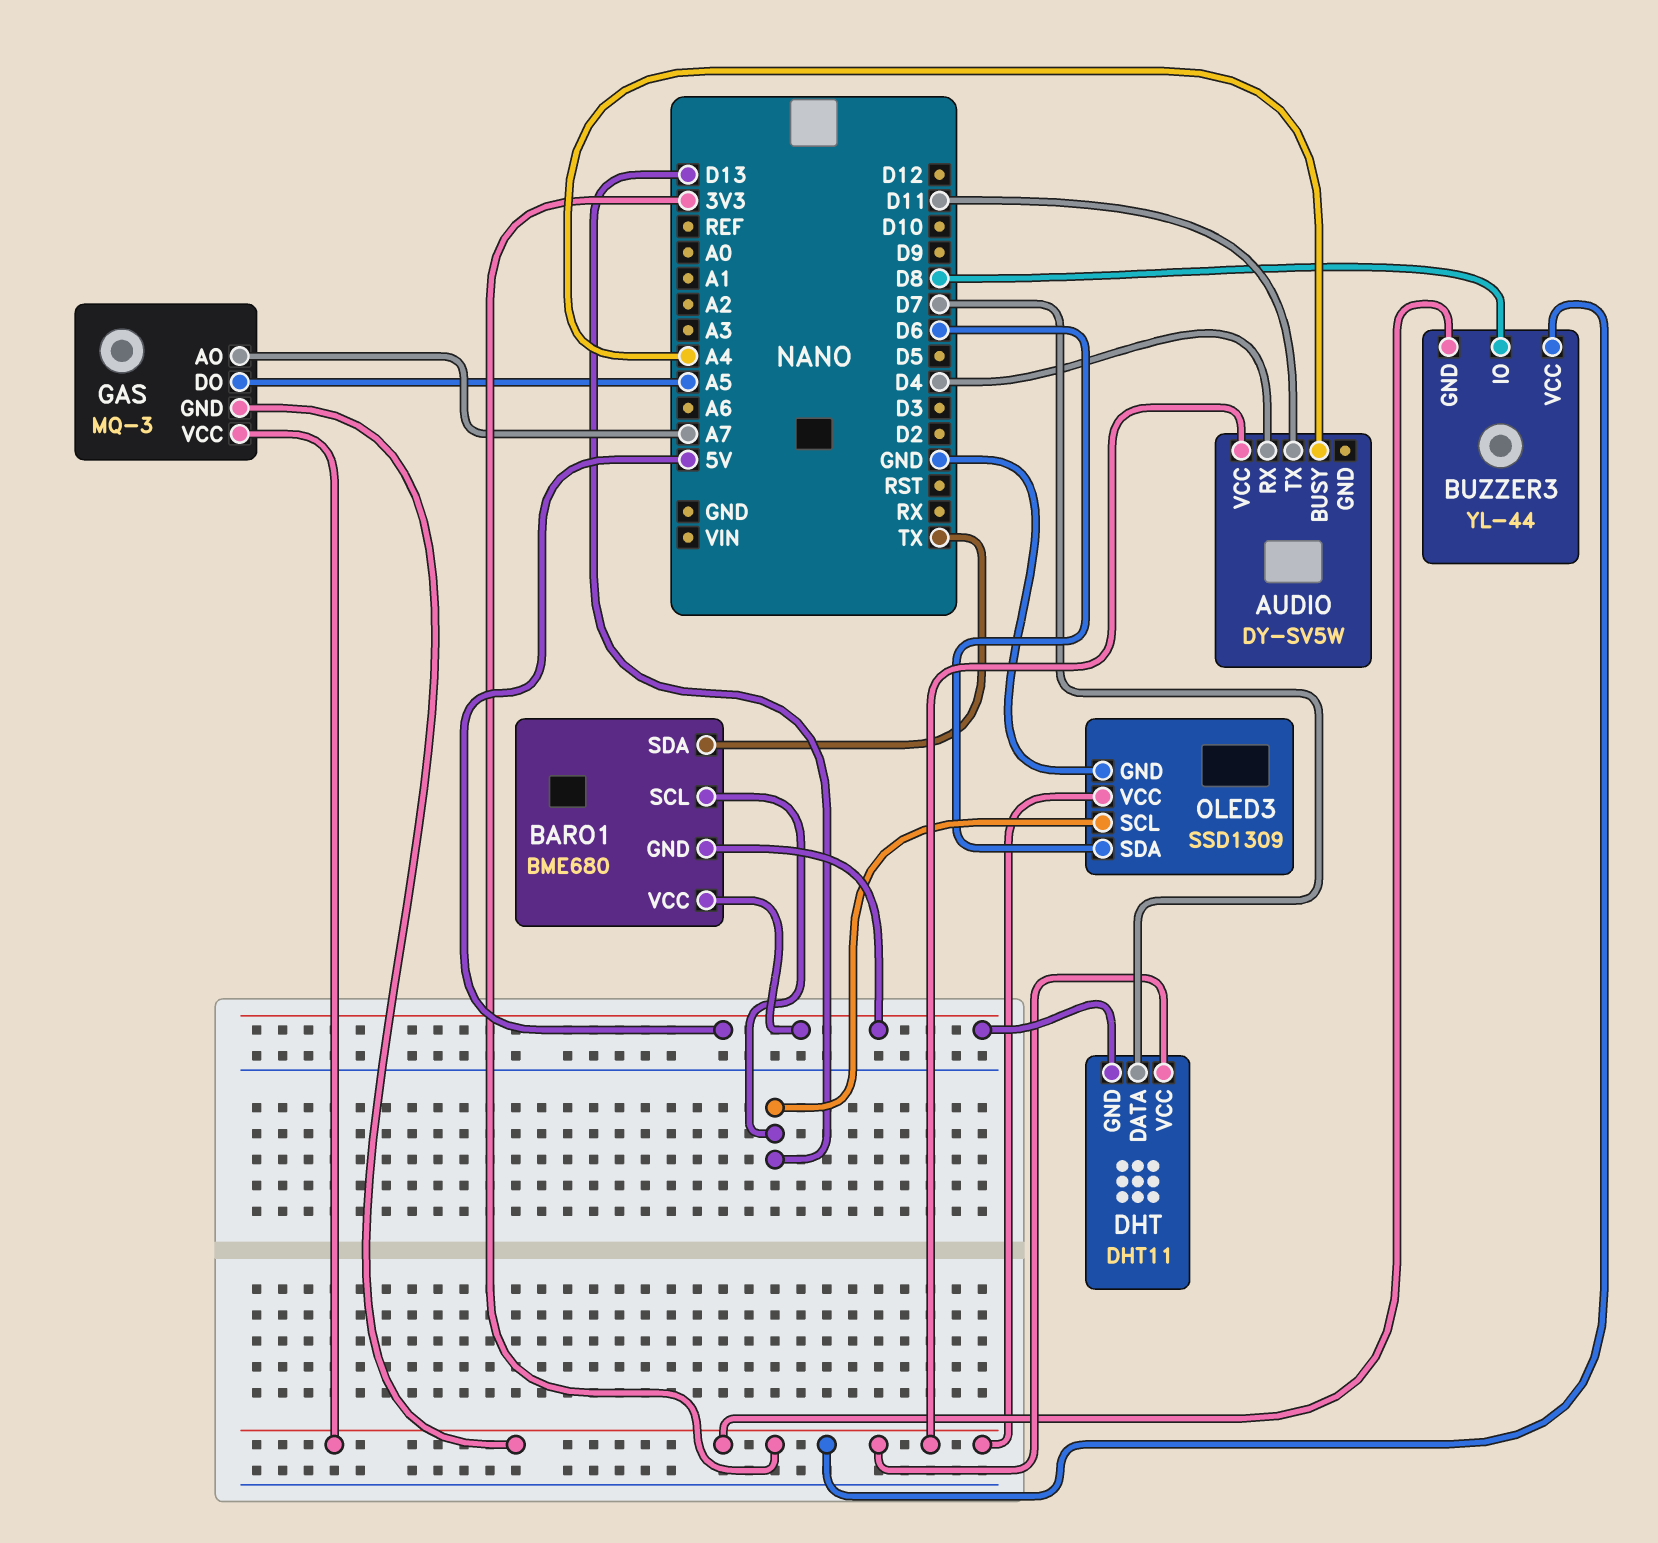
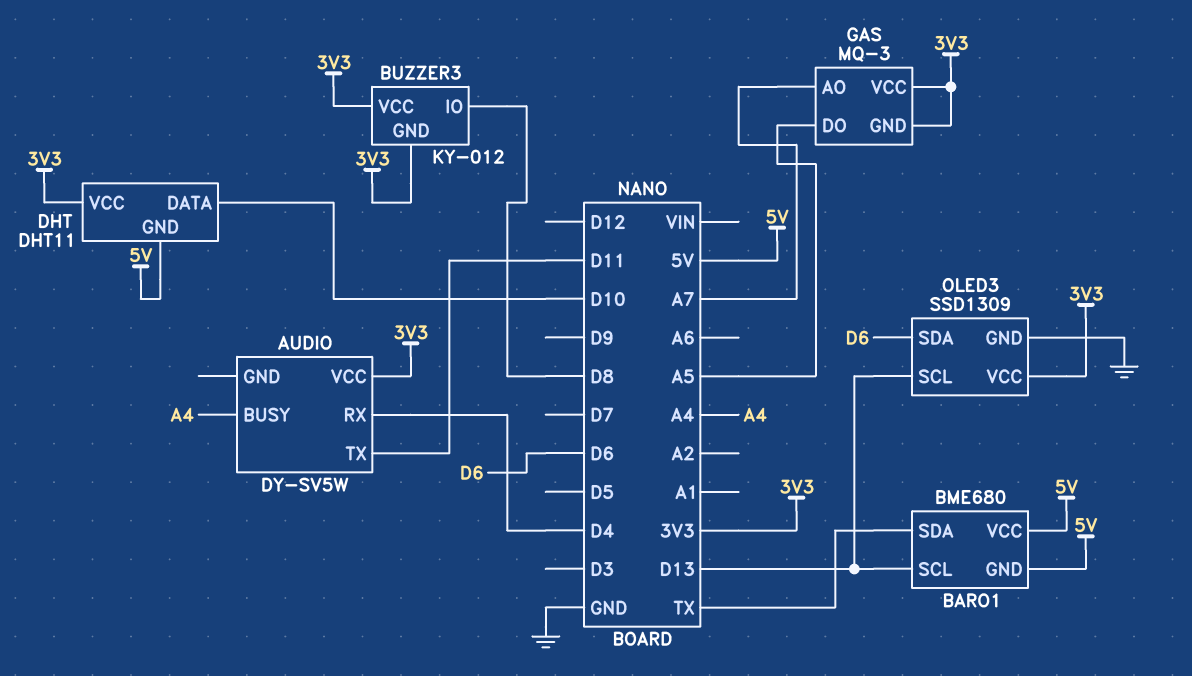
BUZZER3: YL-44 -> KY-012
DHT pin DATA: D7 -> D10

